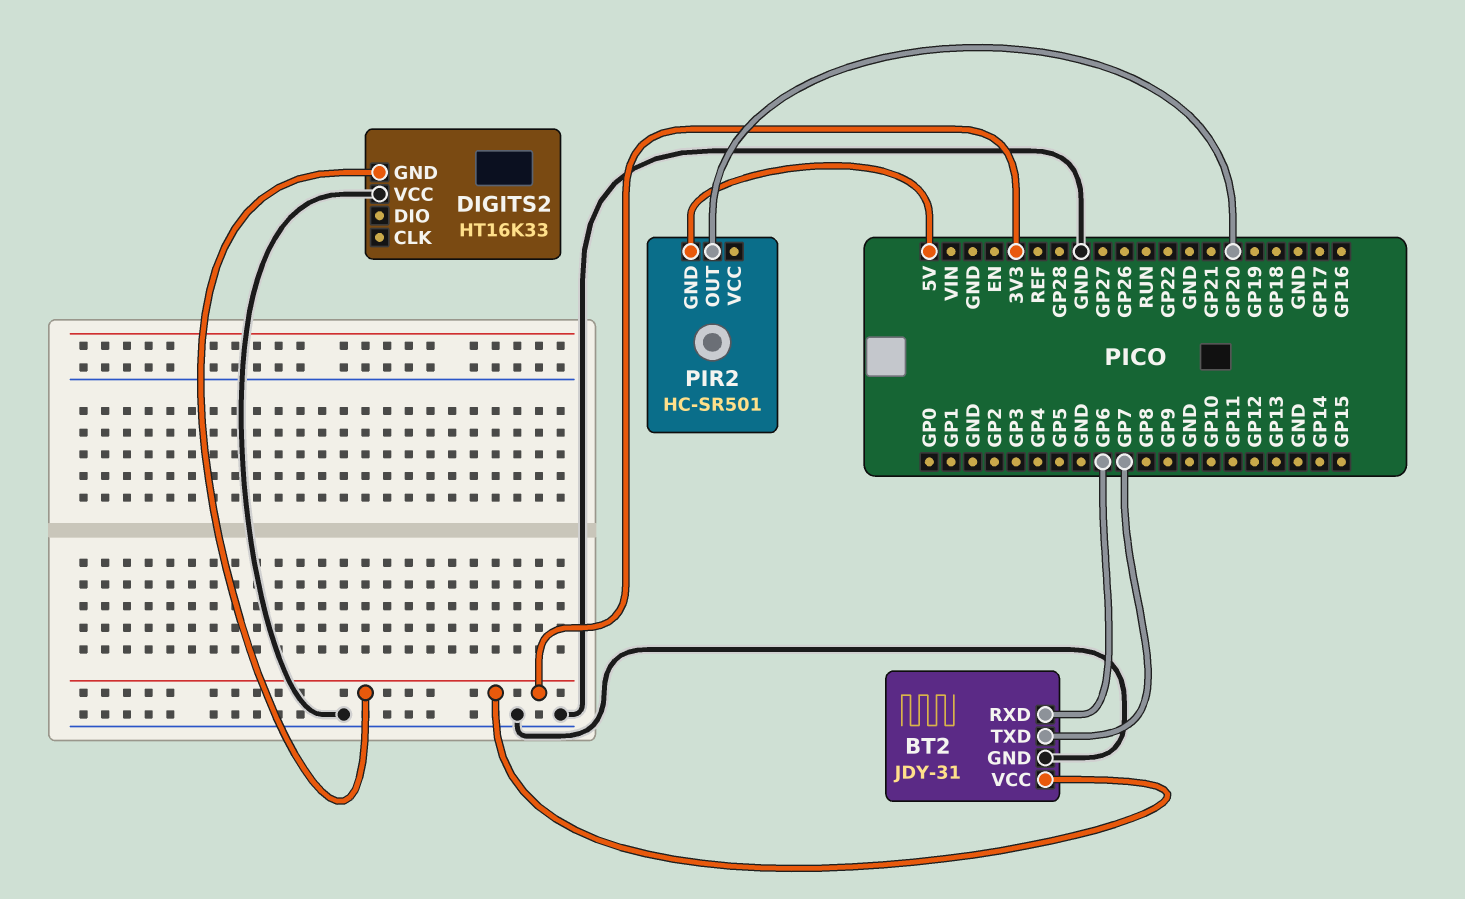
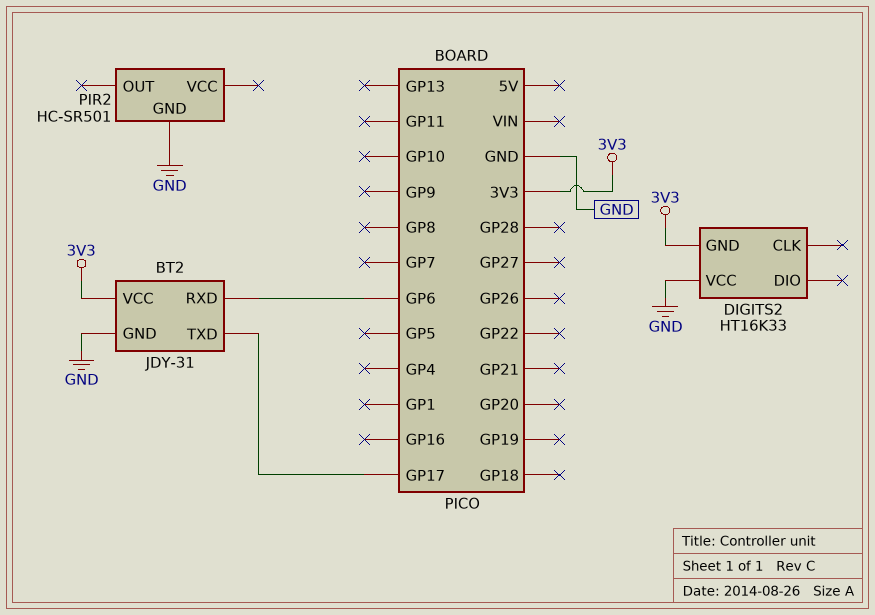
BT2 pin TXD: GP7 -> GP17
PIR2 pin GND: 5V -> GND
PIR2 pin OUT: GP20 -> none

